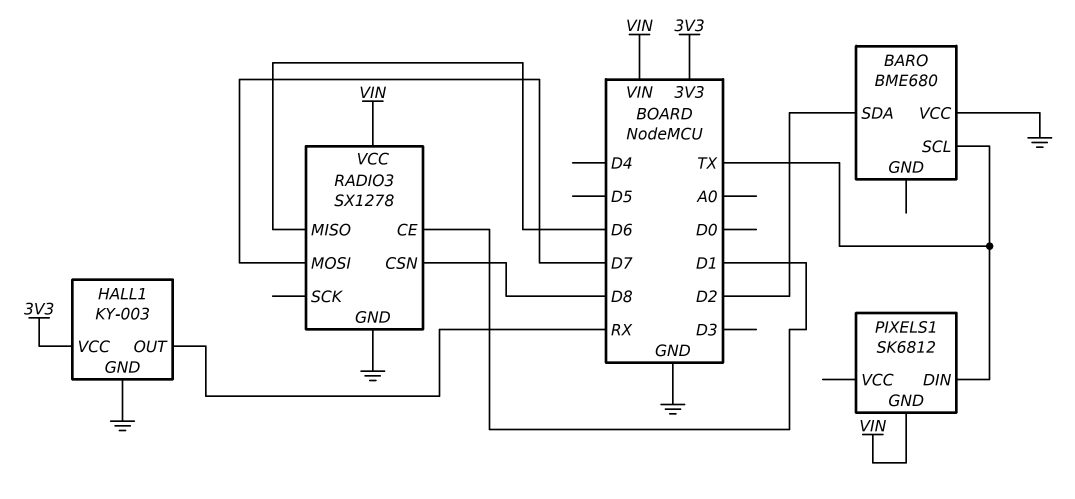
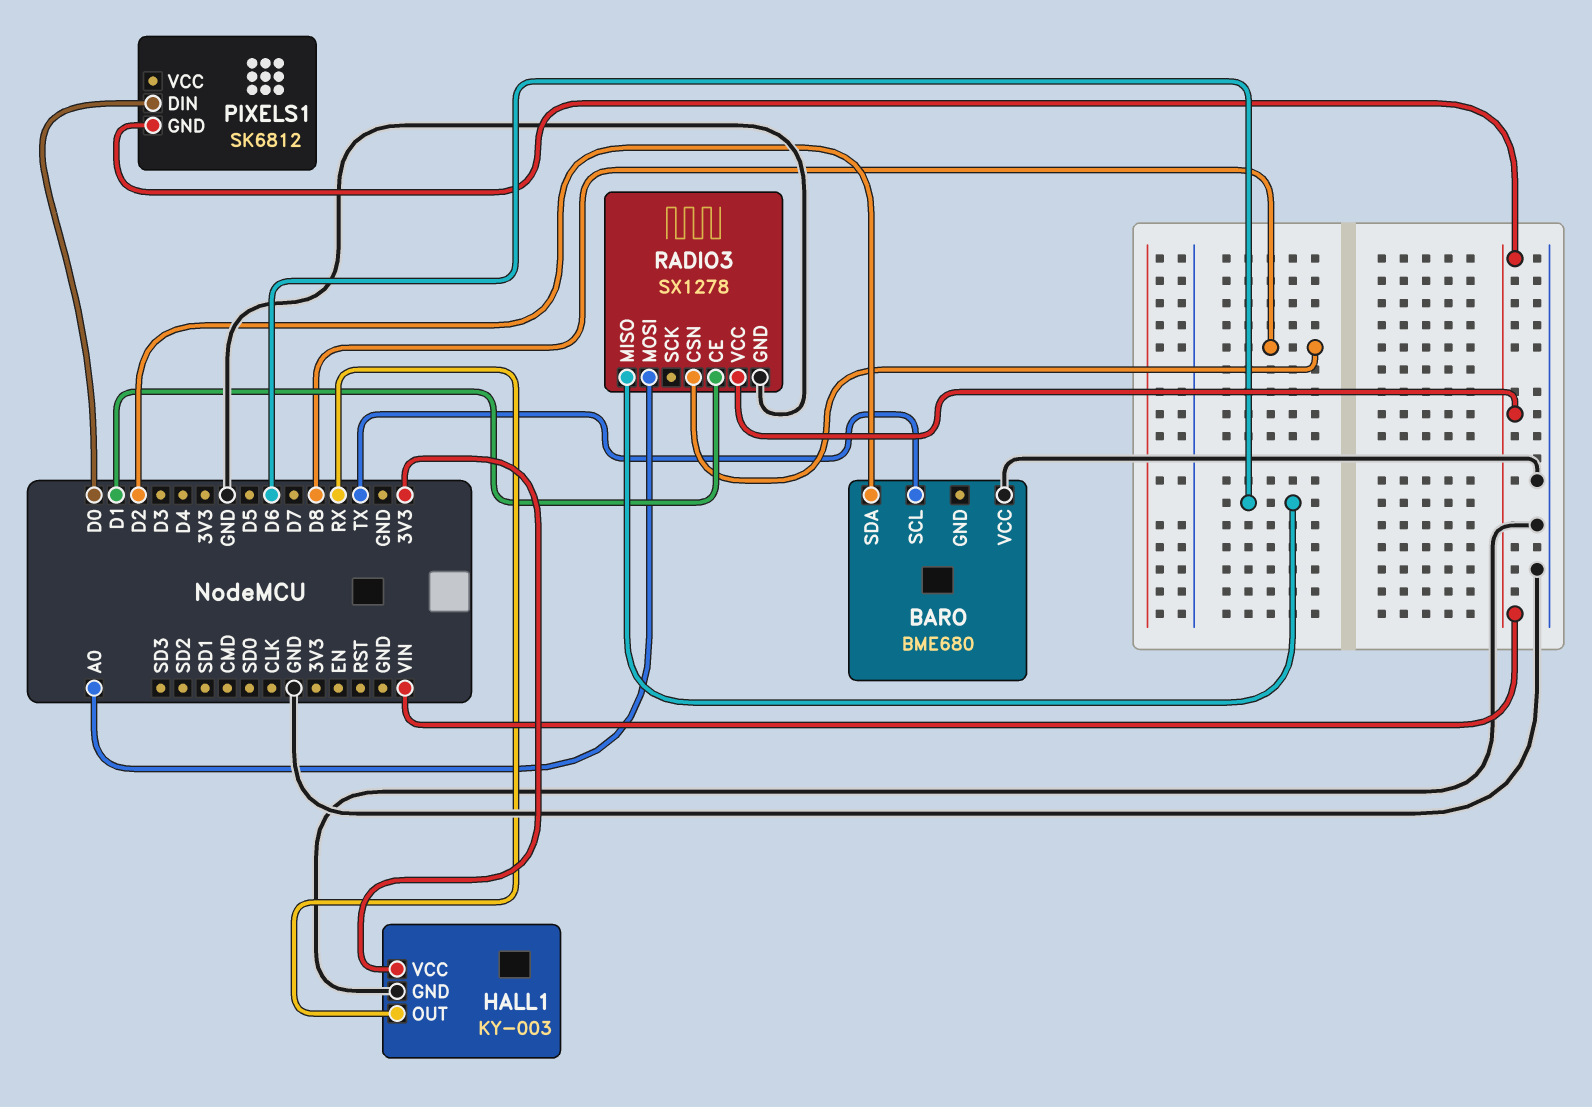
PIXELS1 pin DIN: TX -> D0
RADIO3 pin MOSI: D7 -> A0

